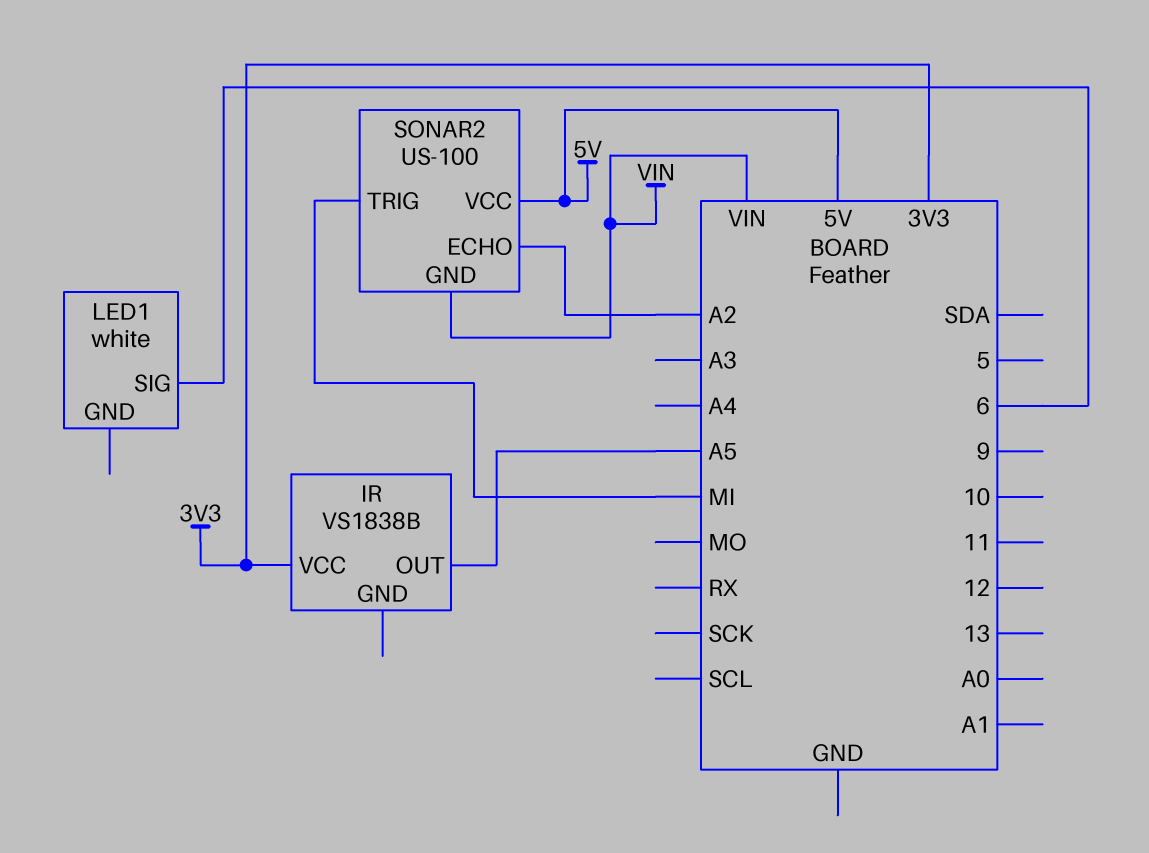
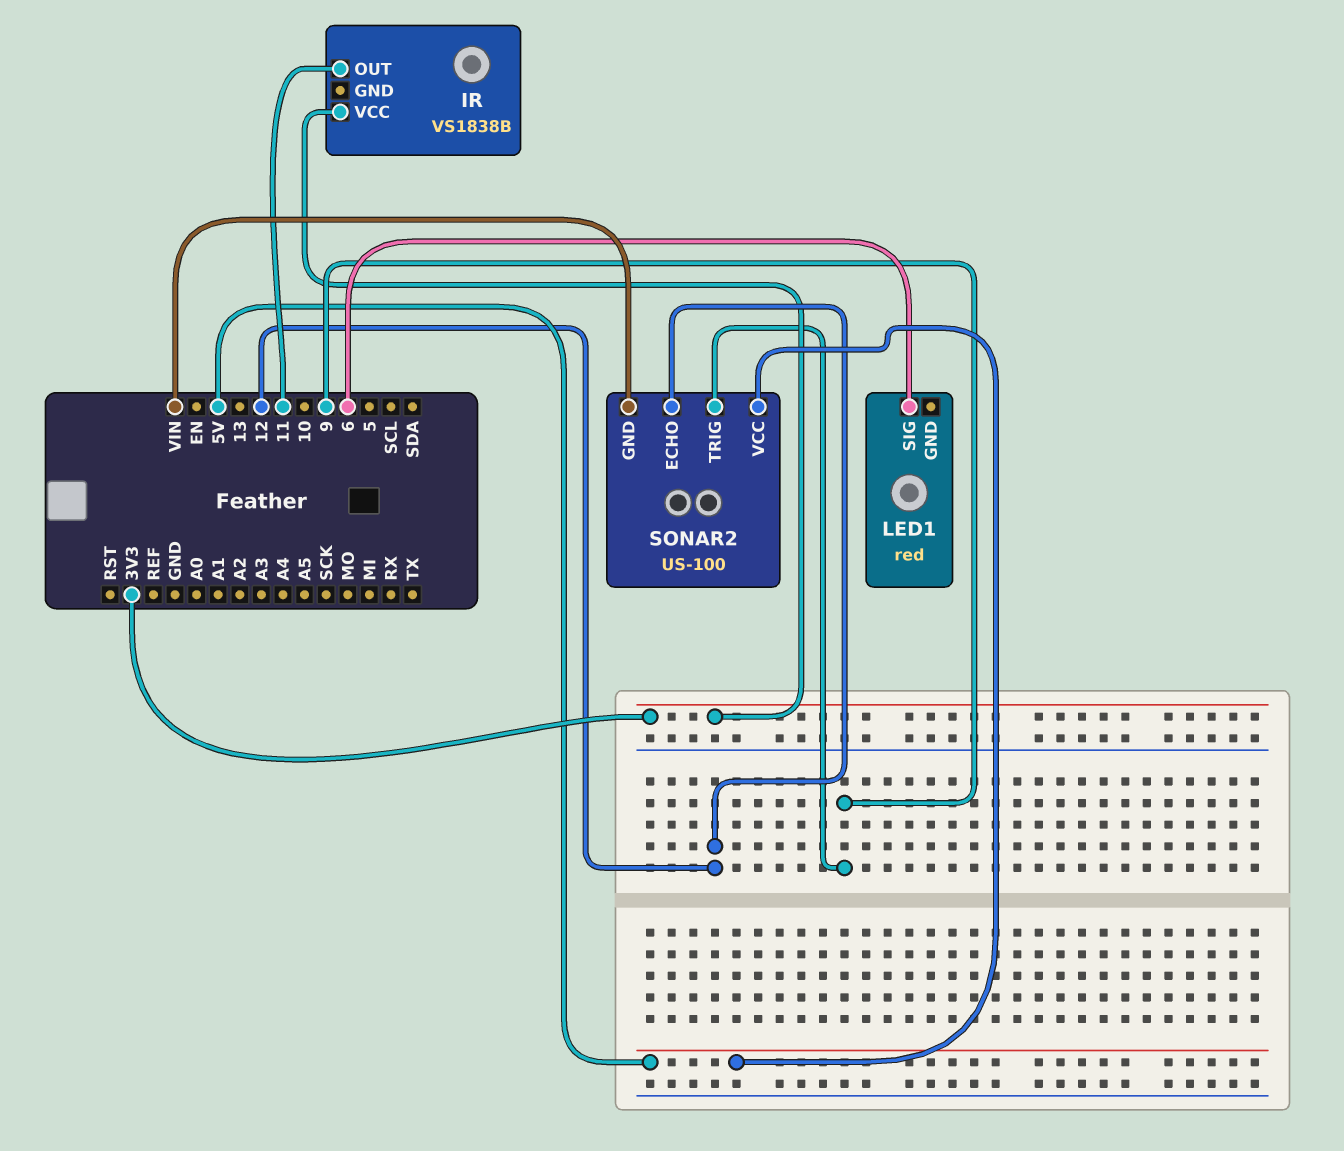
IR pin OUT: A5 -> 11
LED1: white -> red
SONAR2 pin ECHO: A2 -> 12
SONAR2 pin TRIG: MI -> 9

